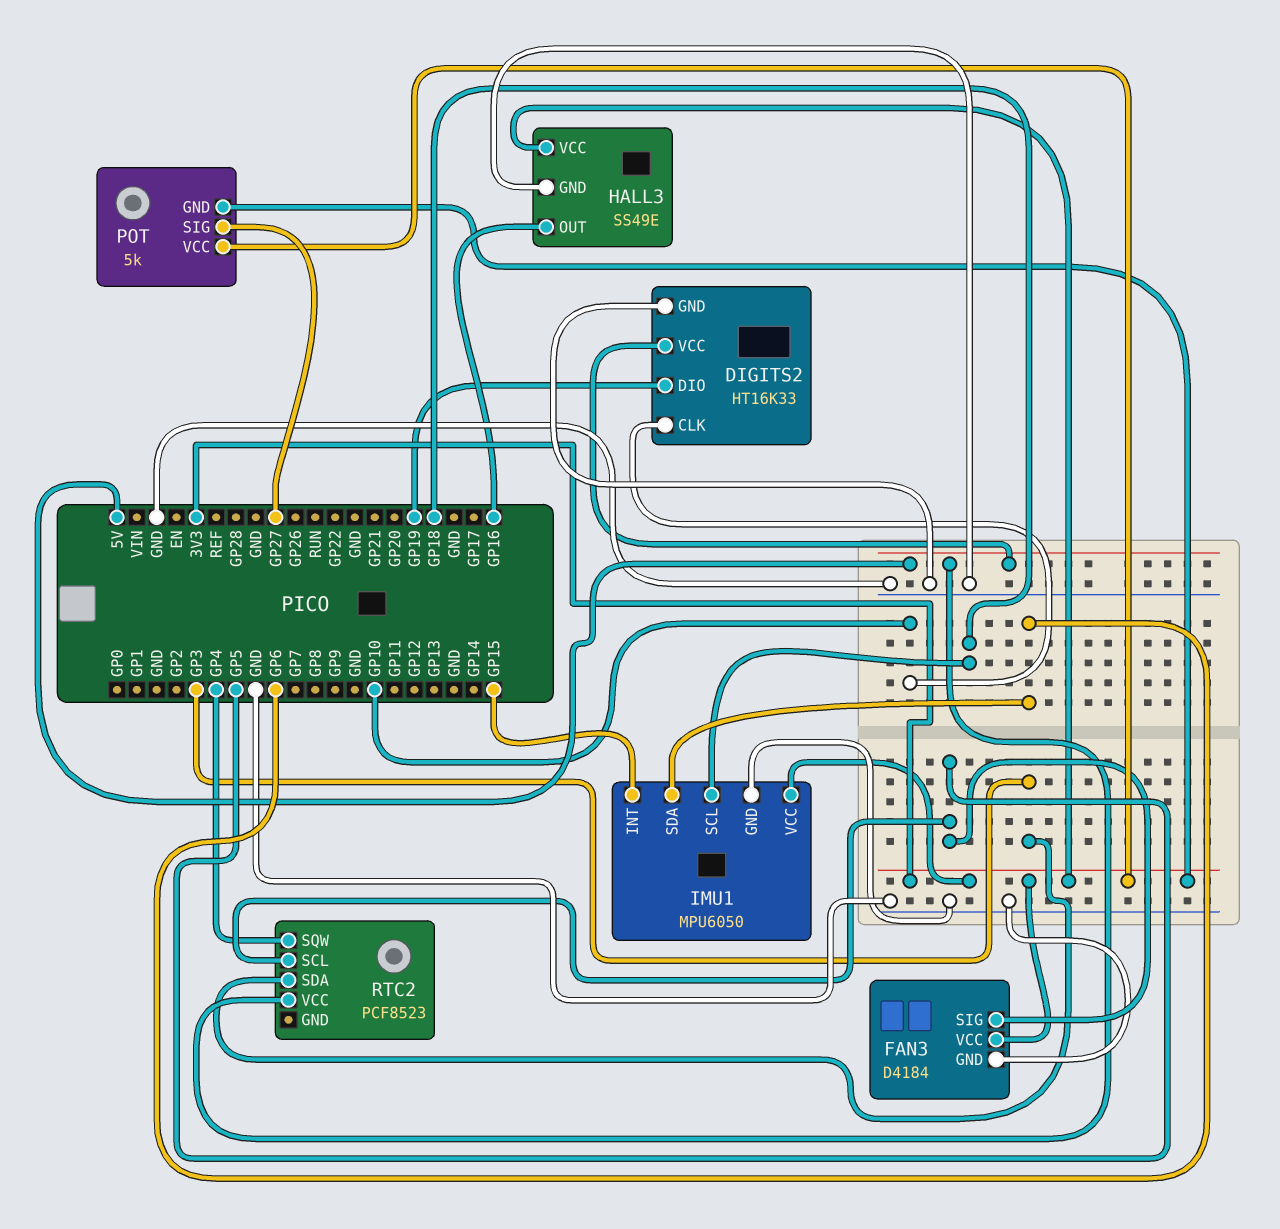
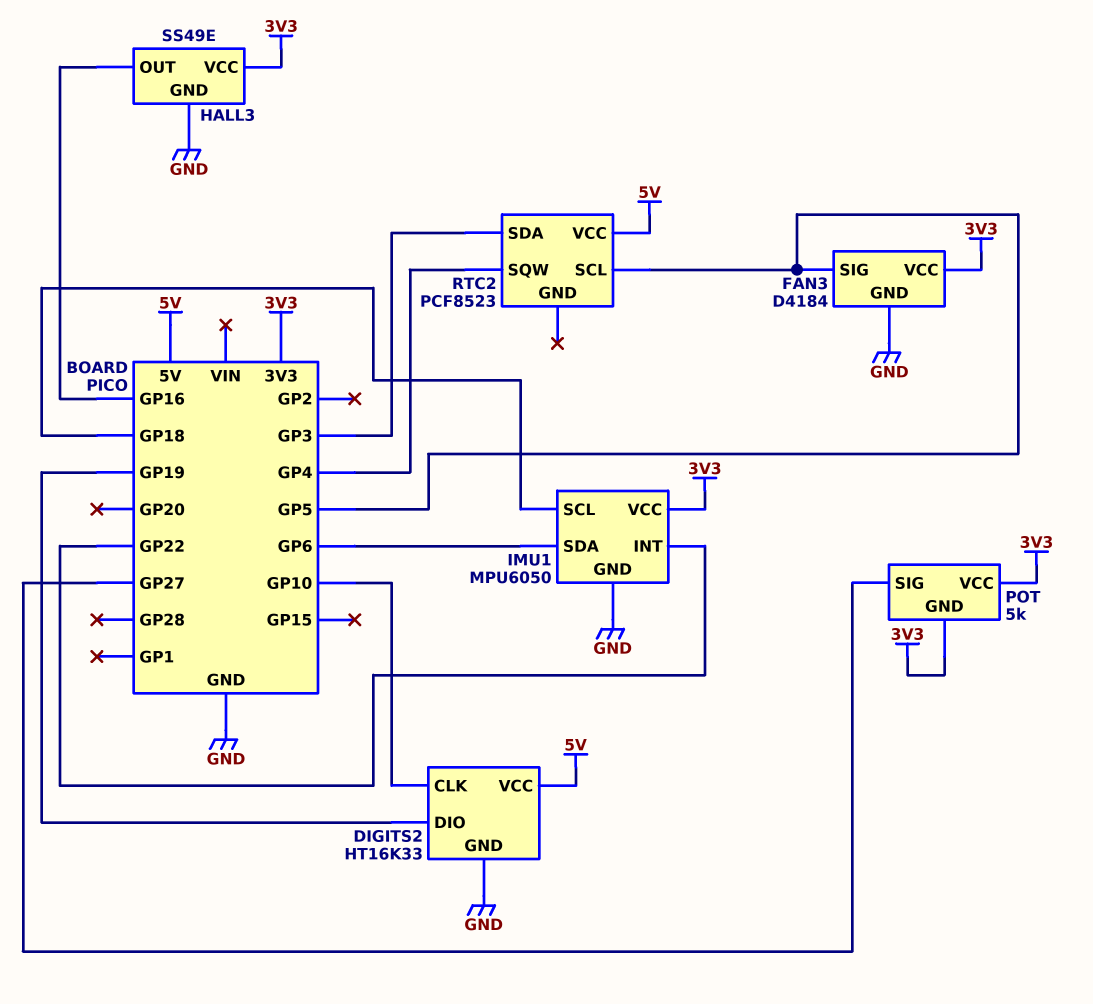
IMU1 pin INT: GP15 -> GP22

